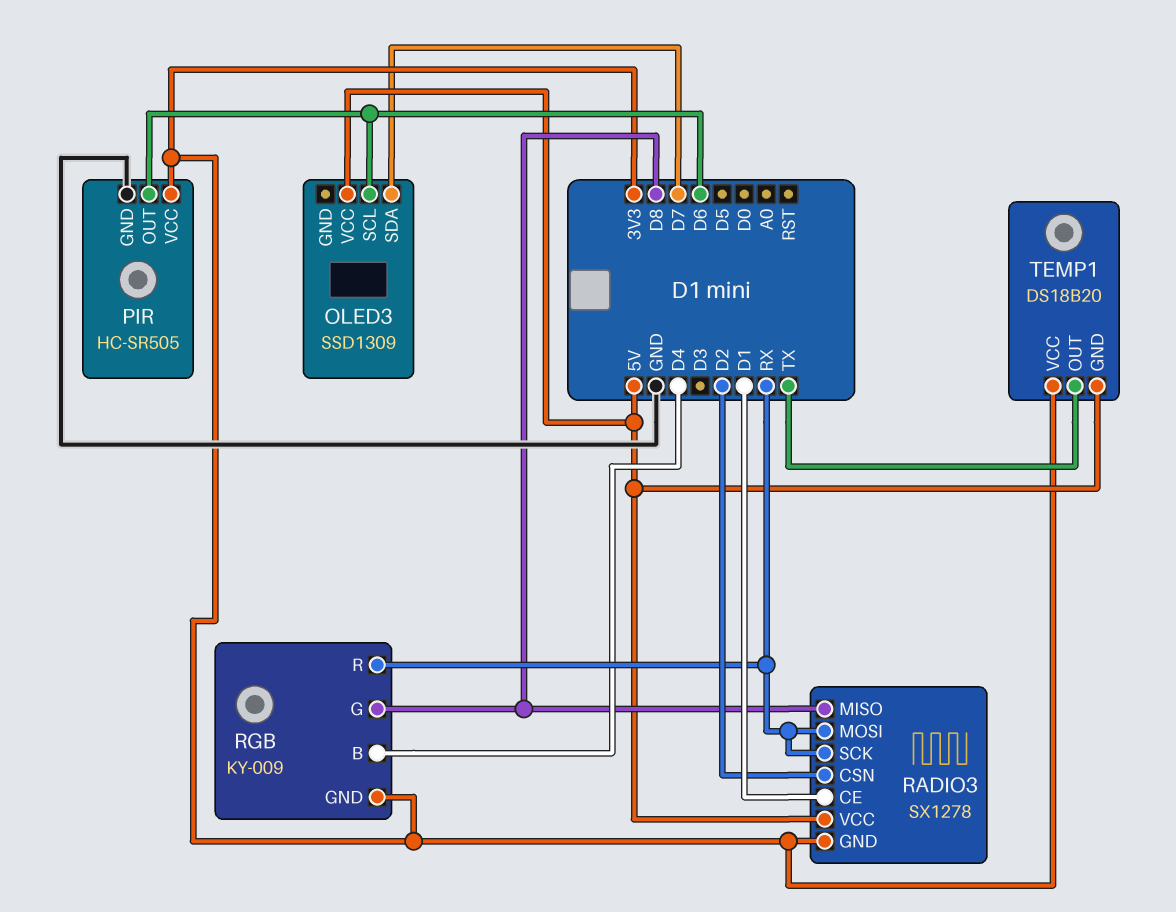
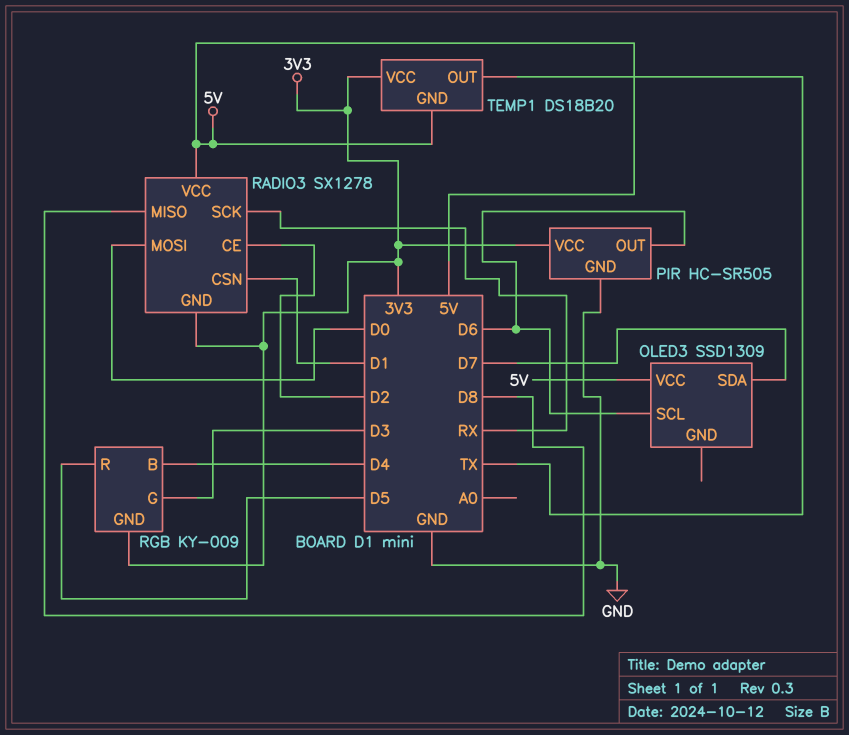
RADIO3 pin CE: D1 -> D2
RADIO3 pin CSN: D2 -> D1
RADIO3 pin MOSI: RX -> D0
RGB pin G: D8 -> D3
RGB pin R: RX -> D5

